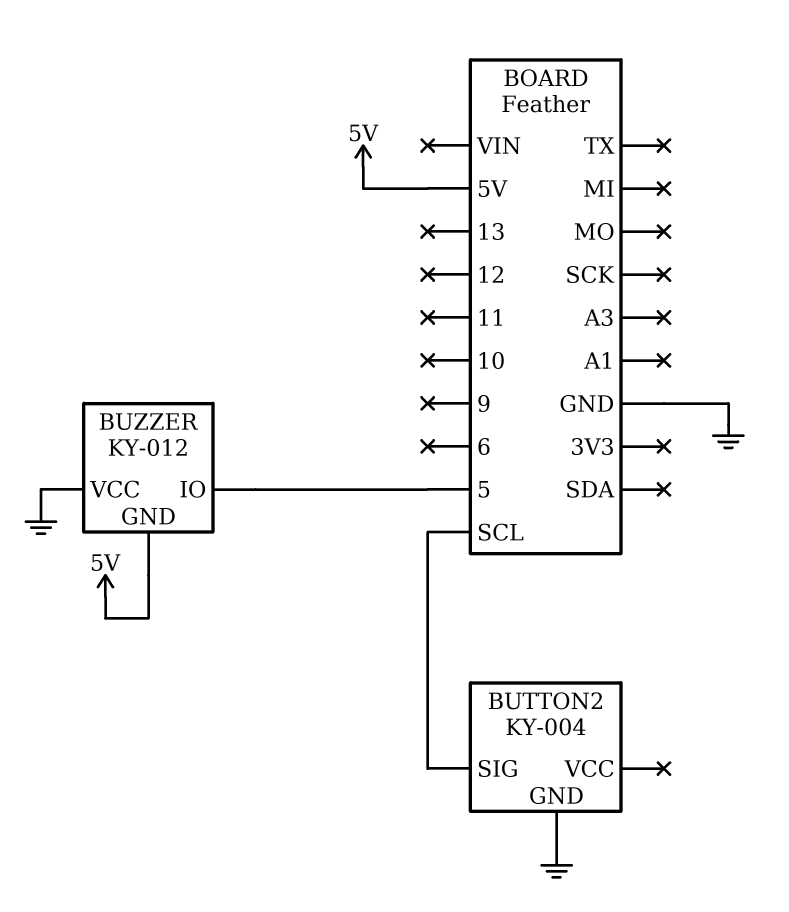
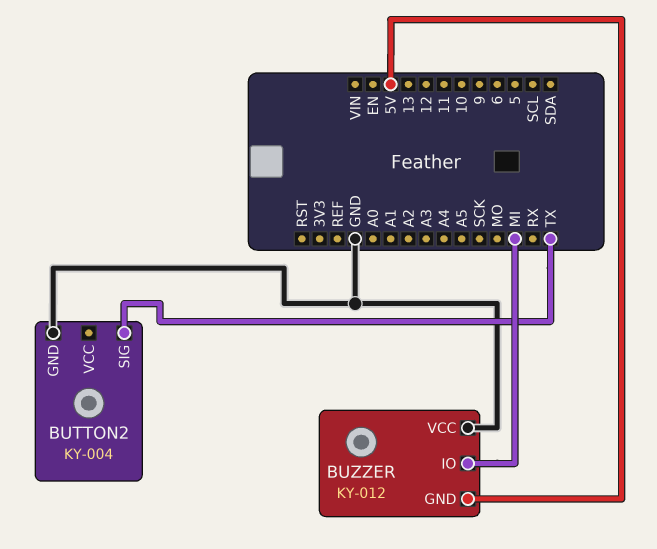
BUTTON2 pin SIG: SCL -> TX
BUZZER pin IO: 5 -> MI

